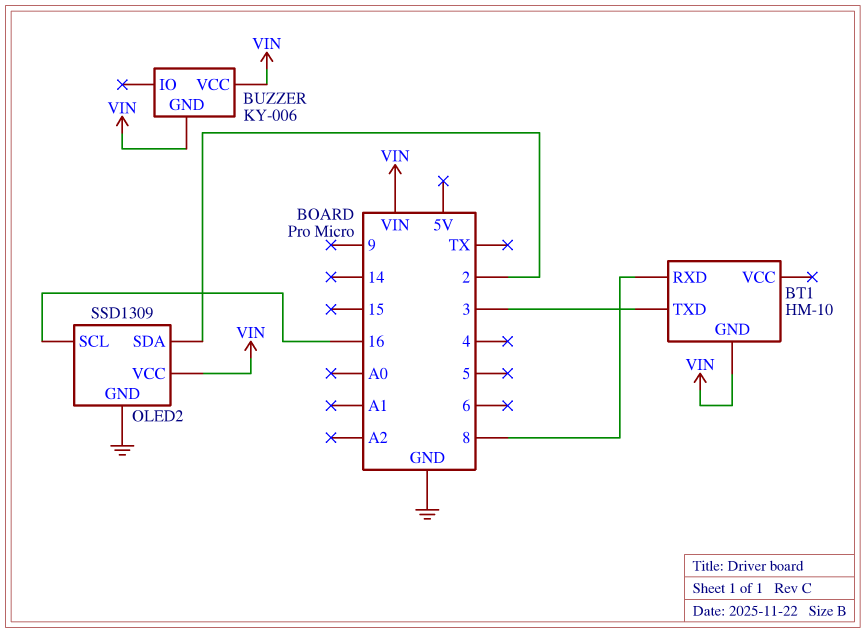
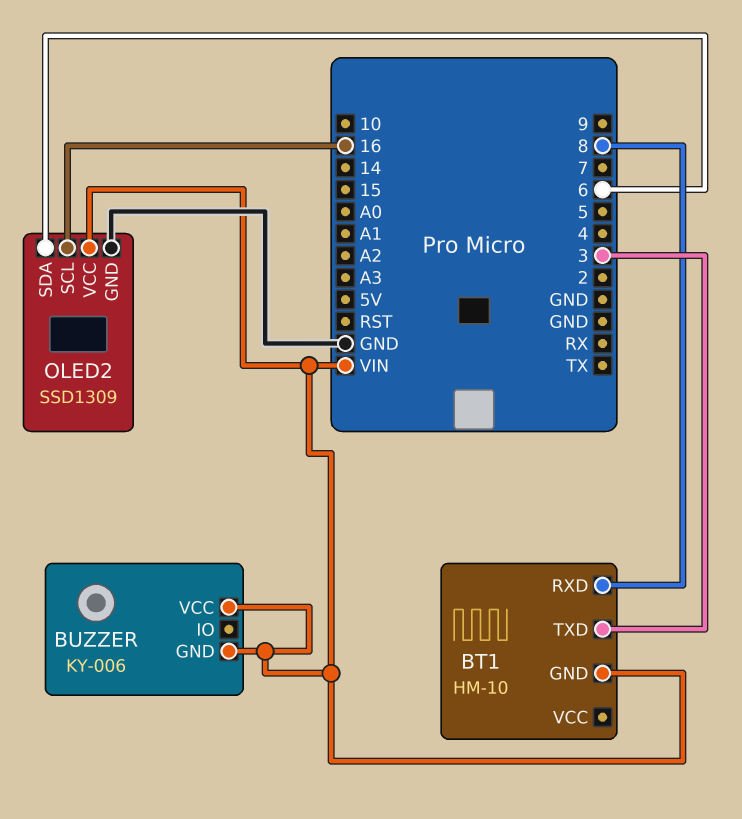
OLED2 pin SDA: 2 -> 6

